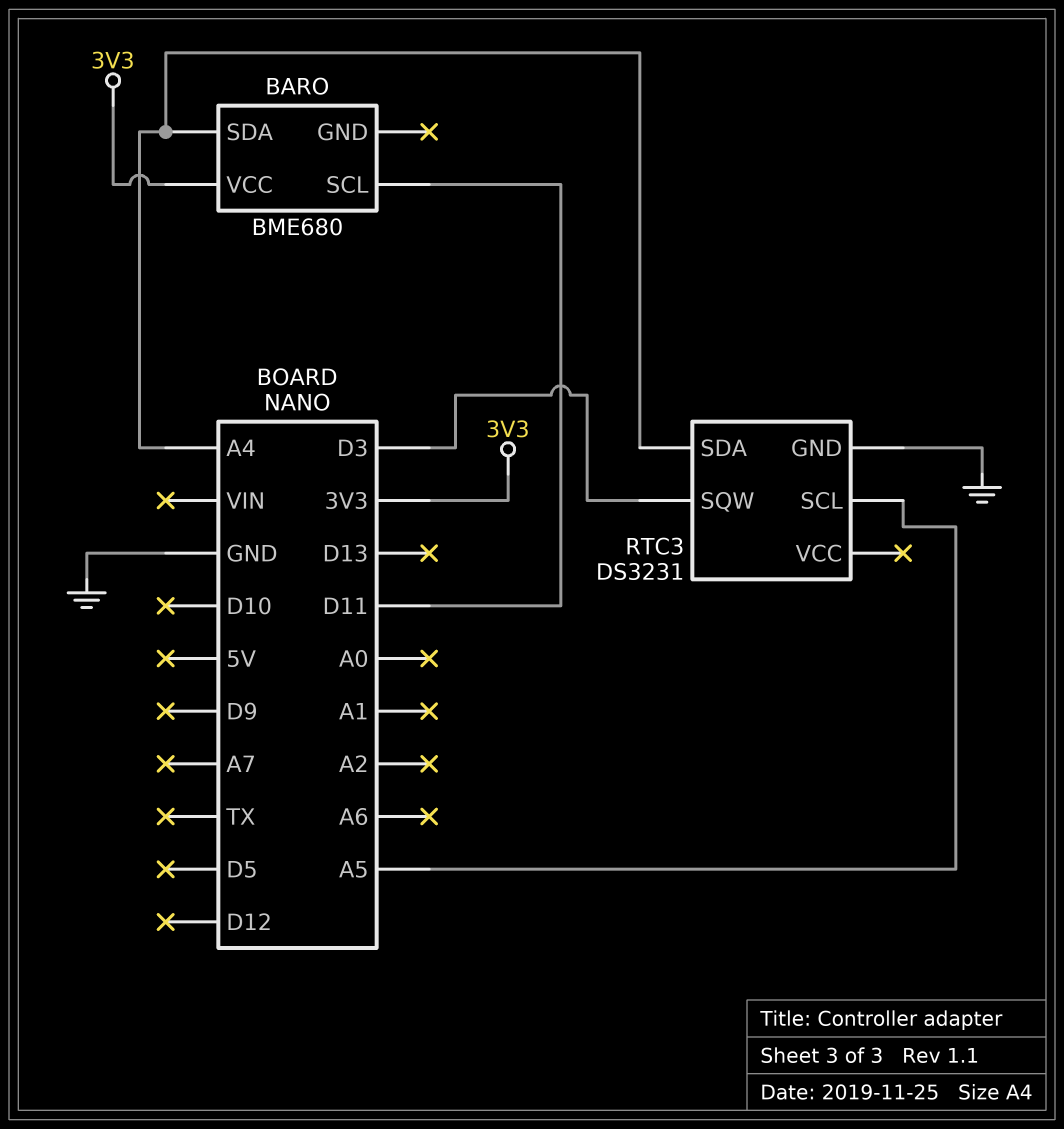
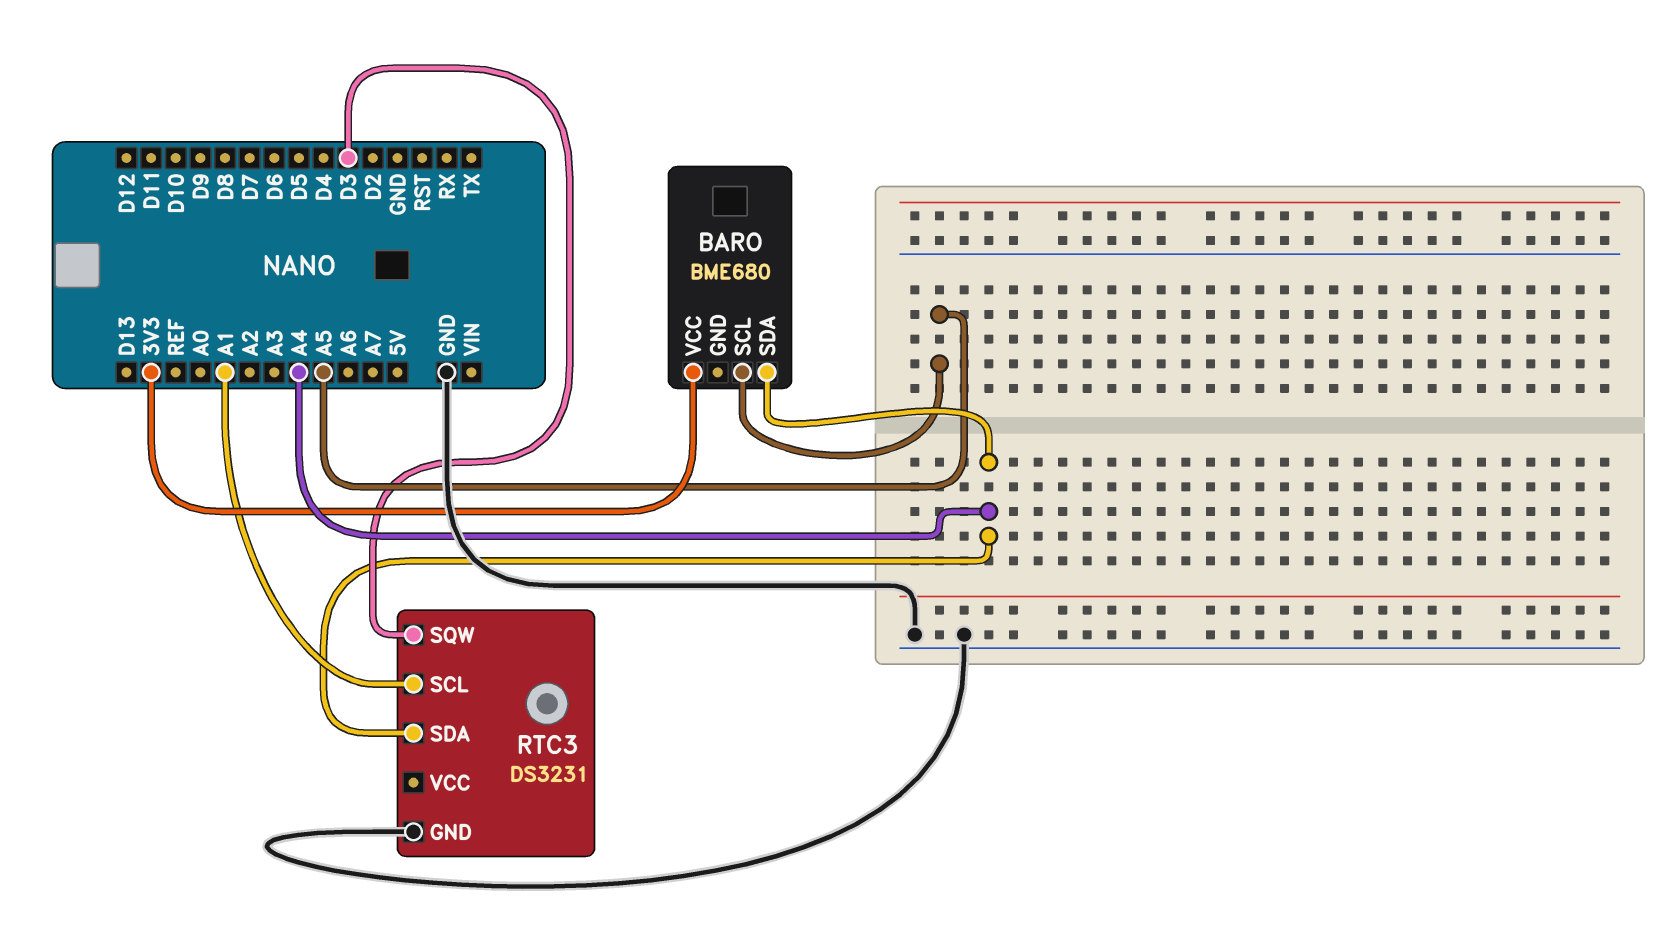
BARO pin SCL: D11 -> A5
RTC3 pin SCL: A5 -> A1

